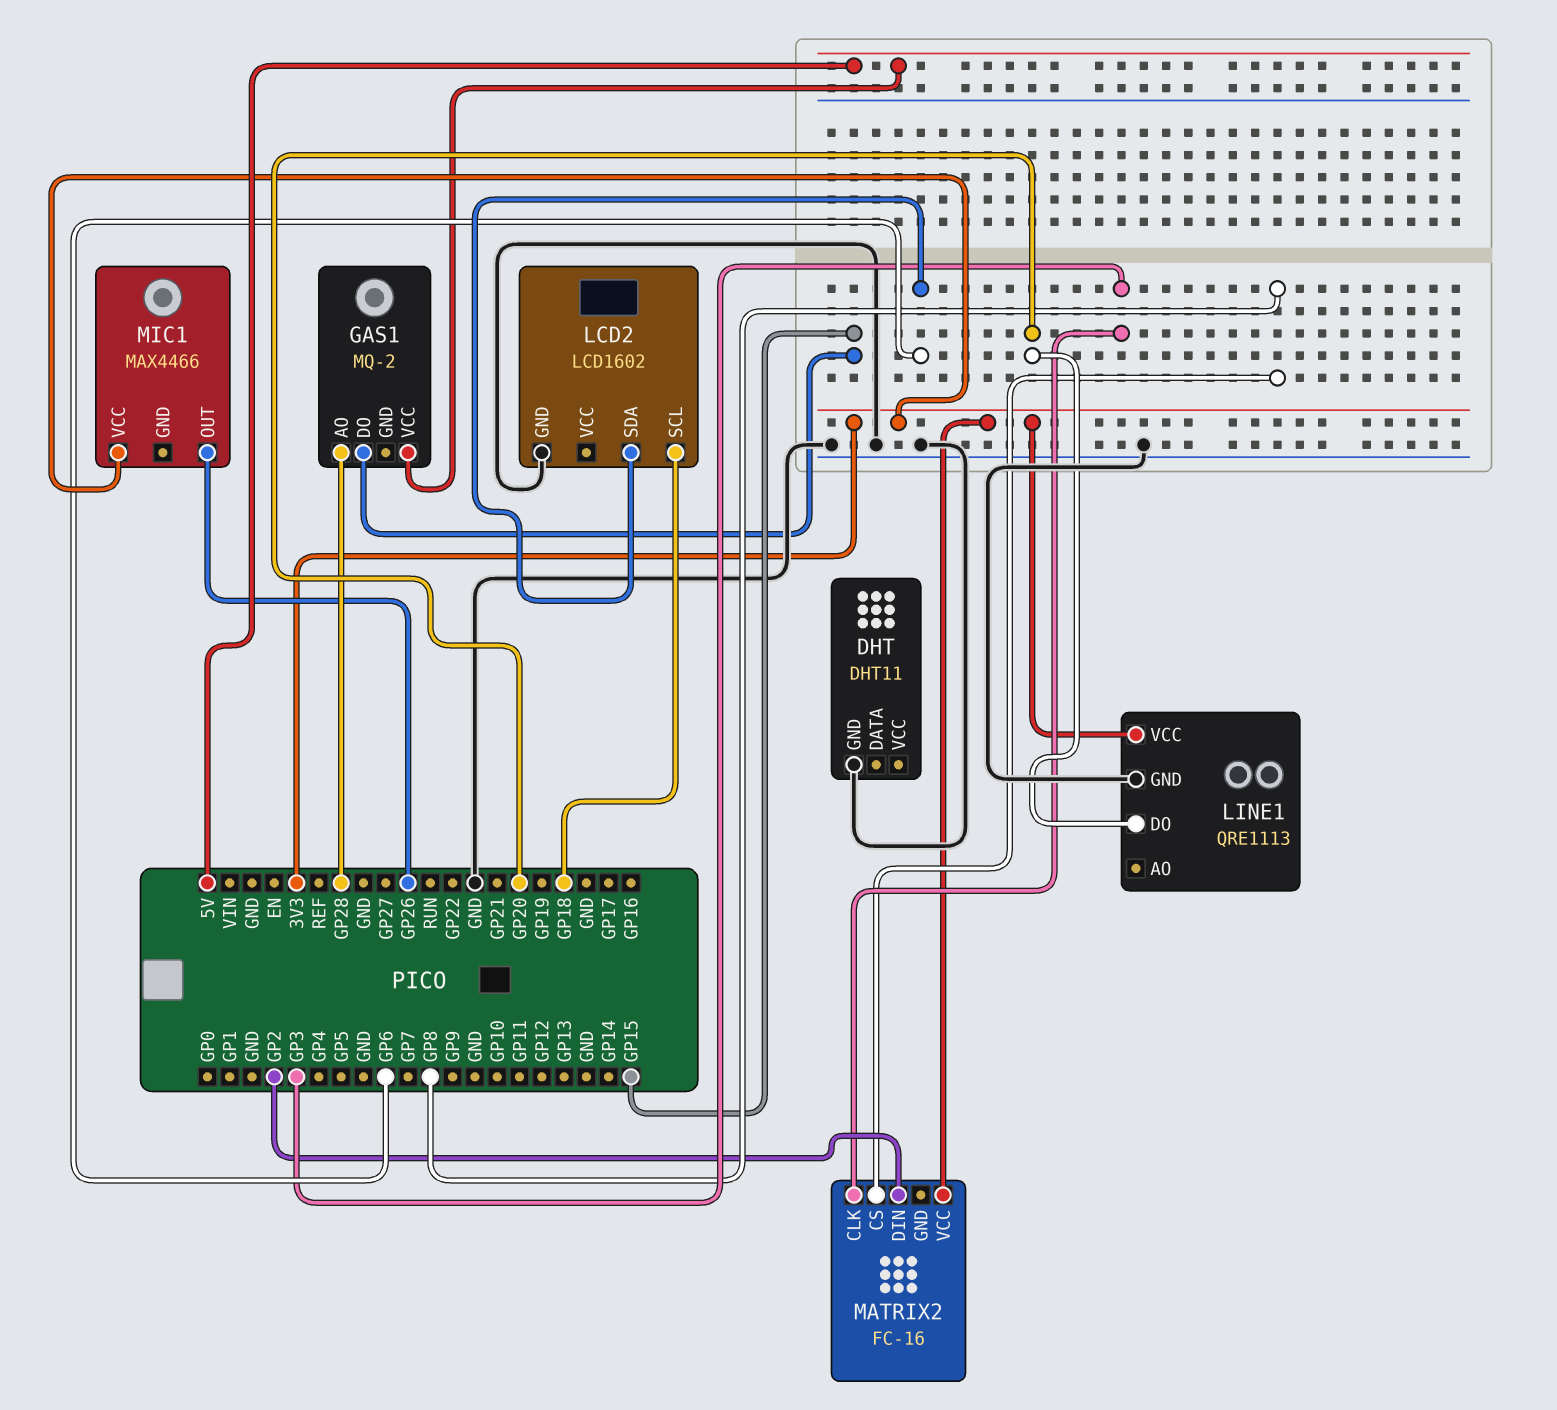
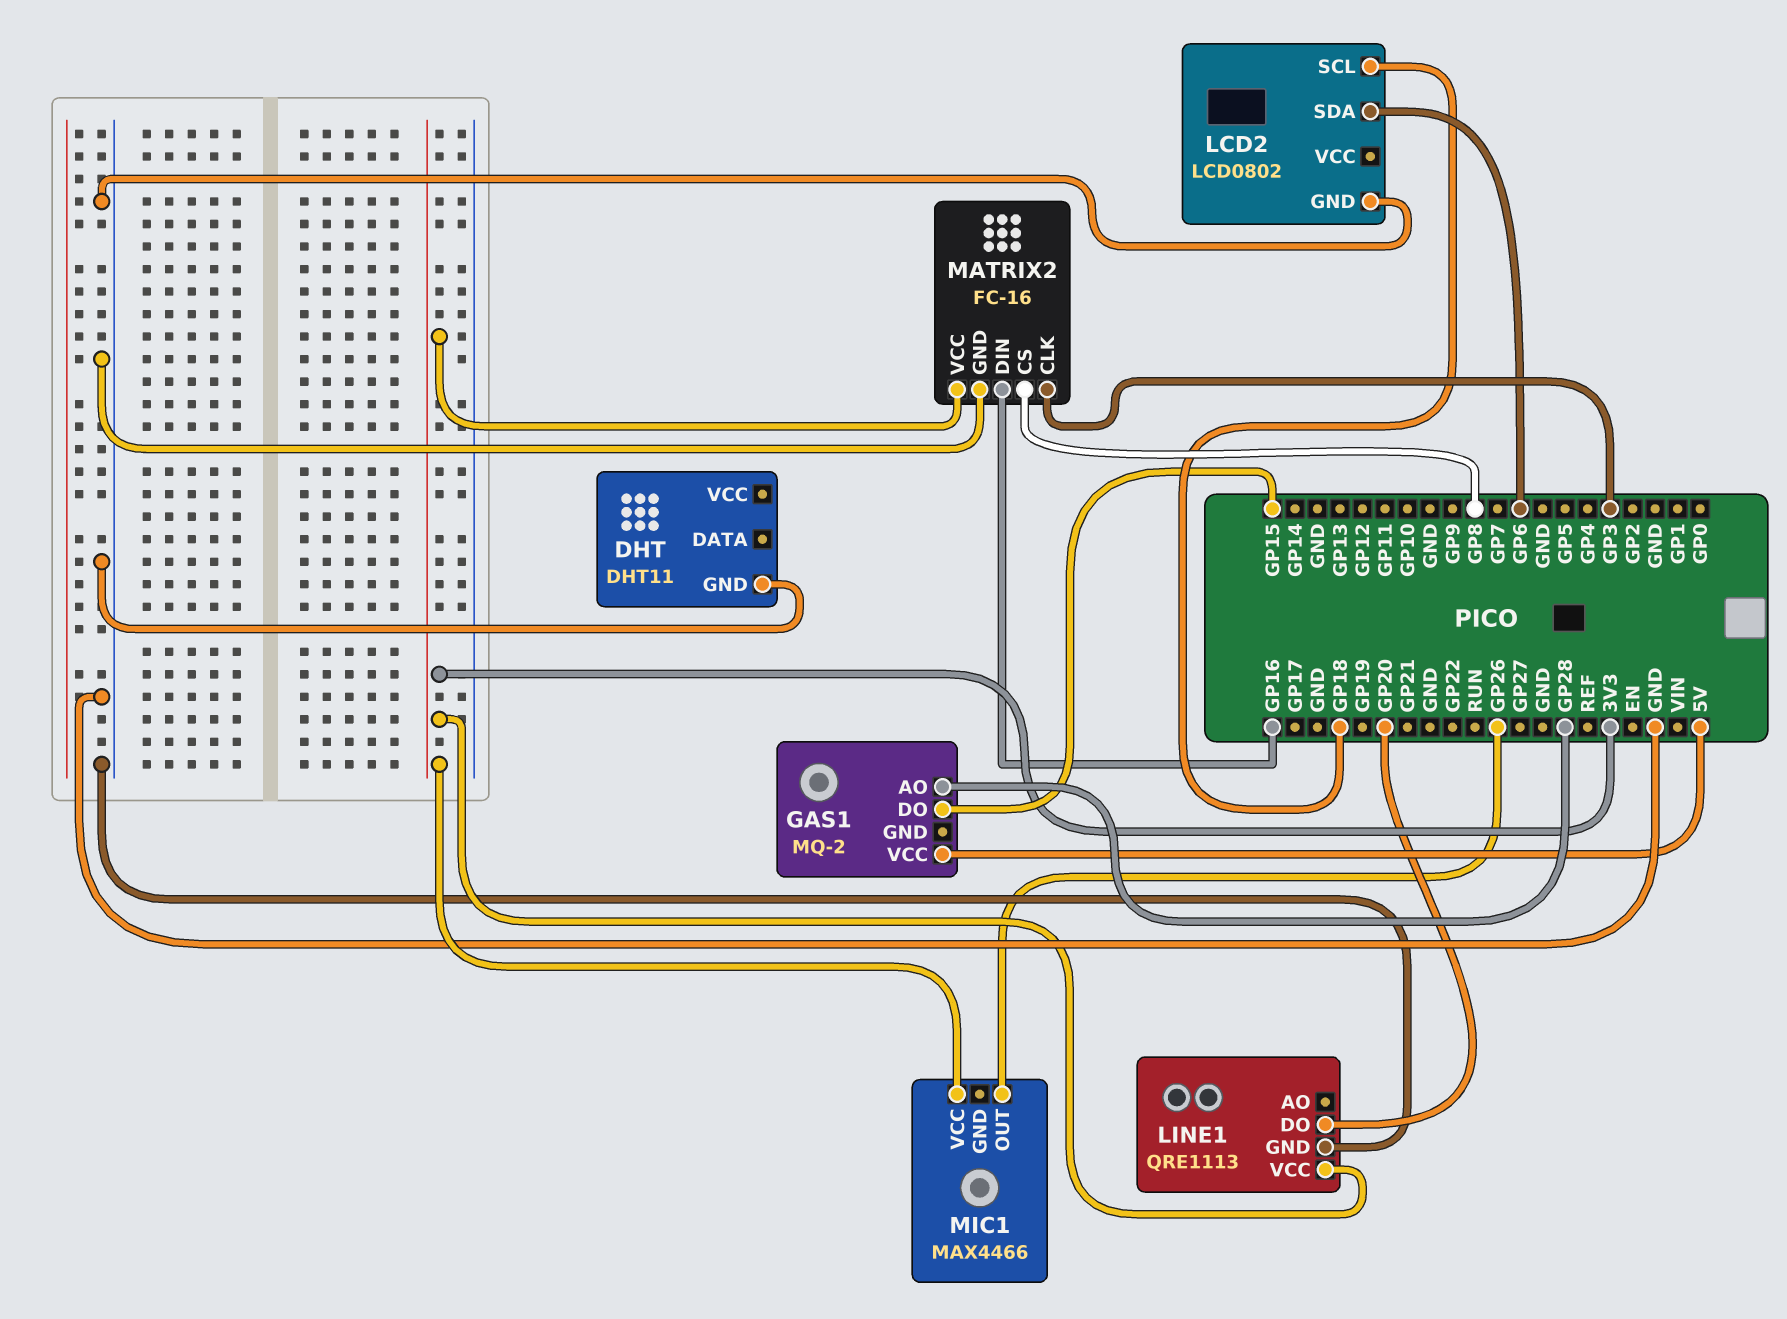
LCD2: LCD1602 -> LCD0802
MATRIX2 pin DIN: GP2 -> GP16
MATRIX2 pin GND: none -> GND

